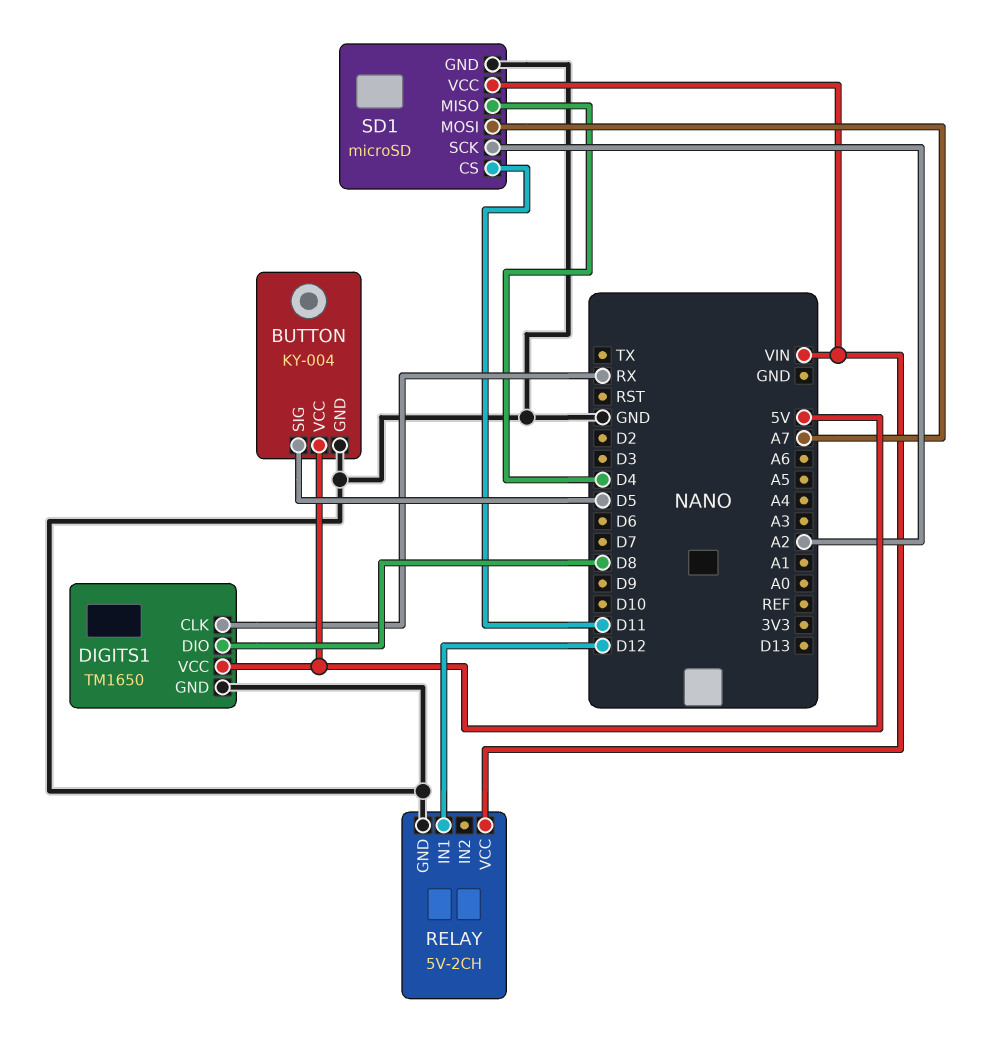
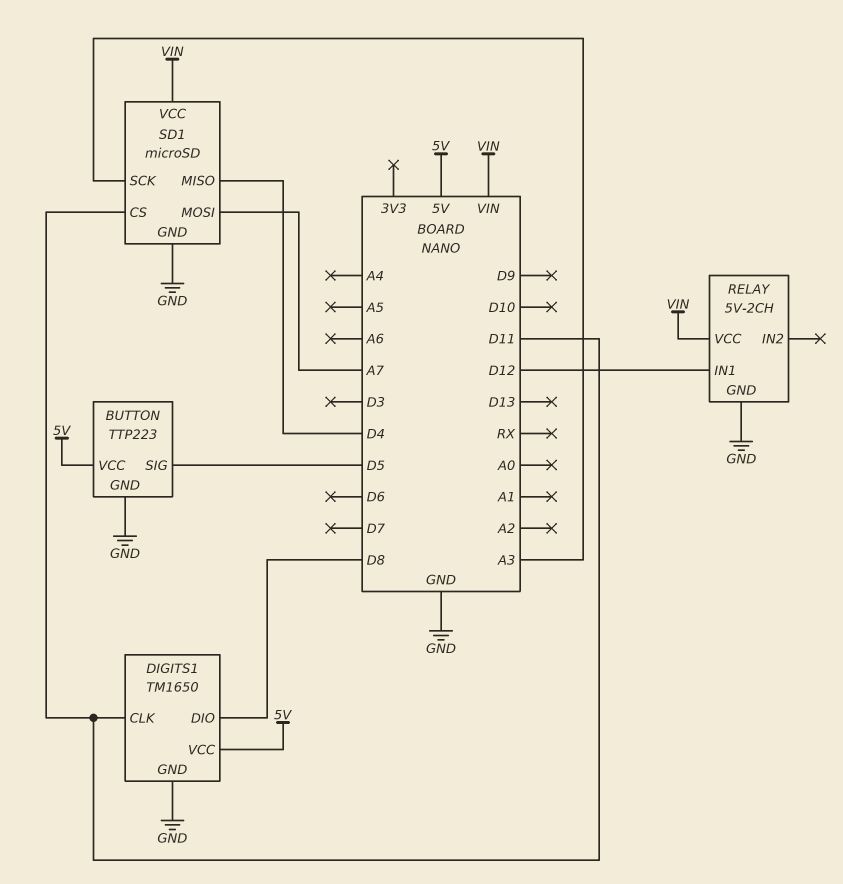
BUTTON: KY-004 -> TTP223
DIGITS1 pin CLK: RX -> D11
SD1 pin SCK: A2 -> A3

